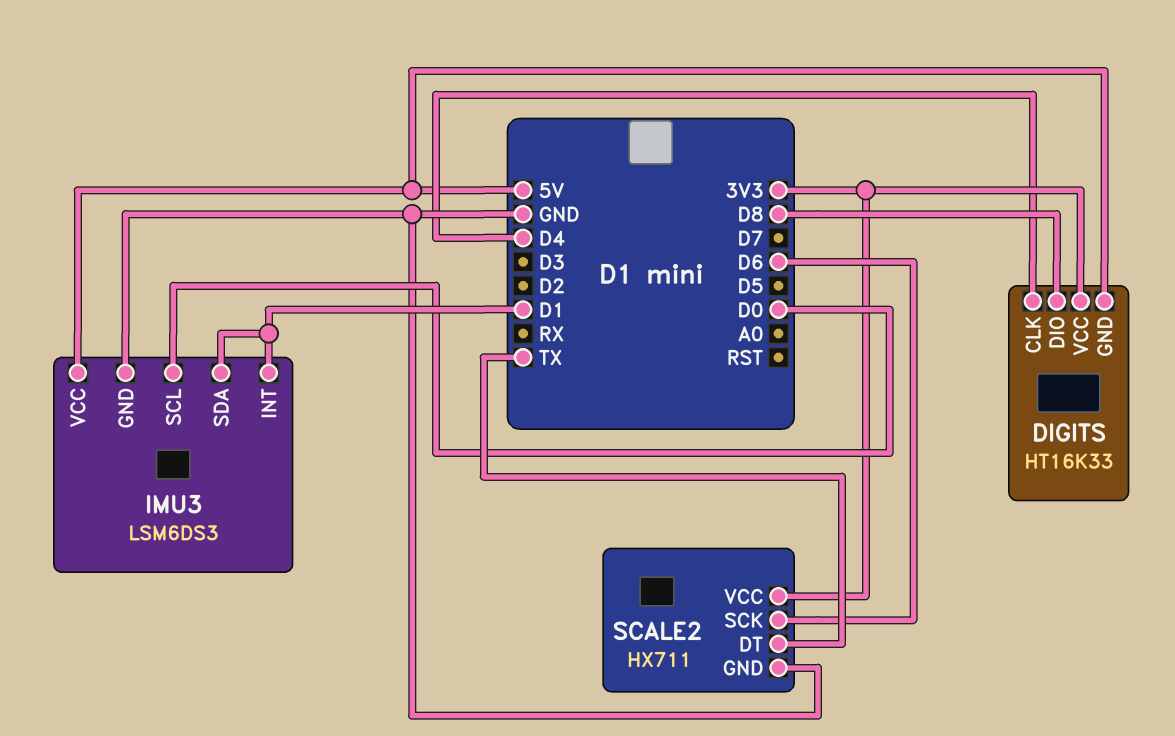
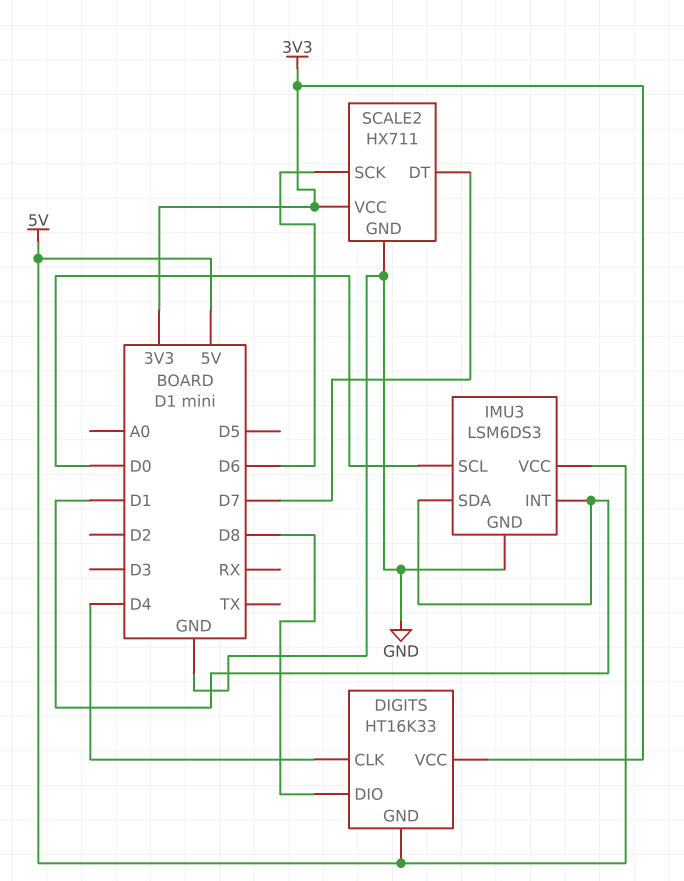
SCALE2 pin DT: TX -> D7

